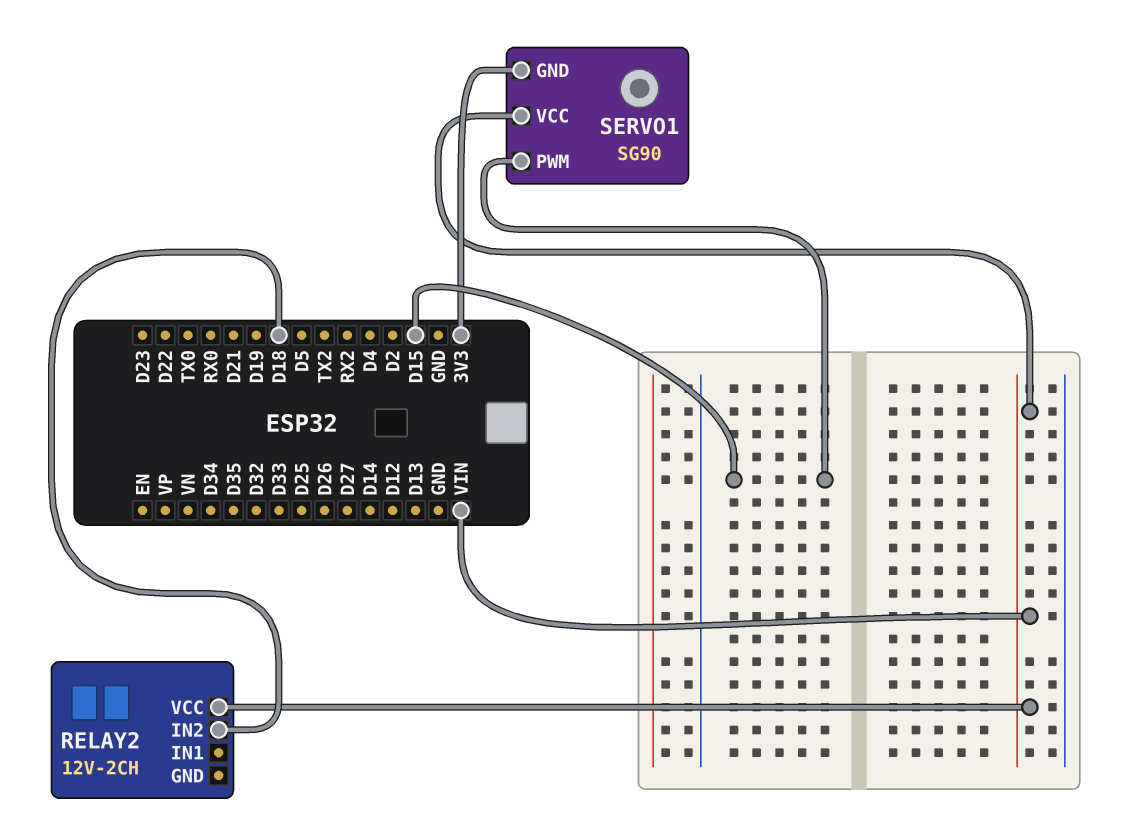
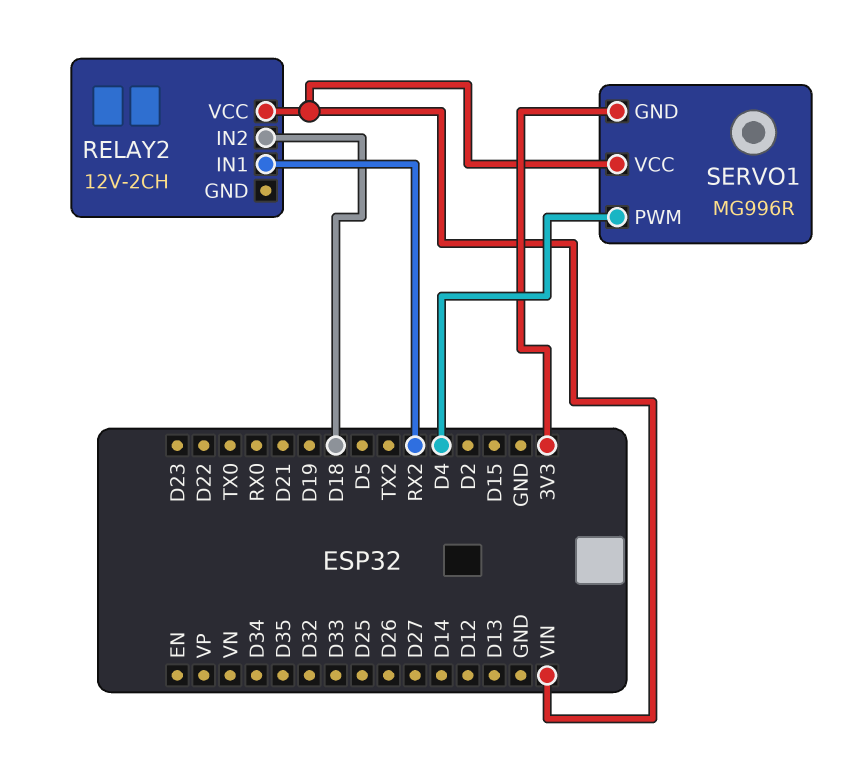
RELAY2 pin IN1: none -> RX2
SERVO1: SG90 -> MG996R
SERVO1 pin PWM: D15 -> D4

